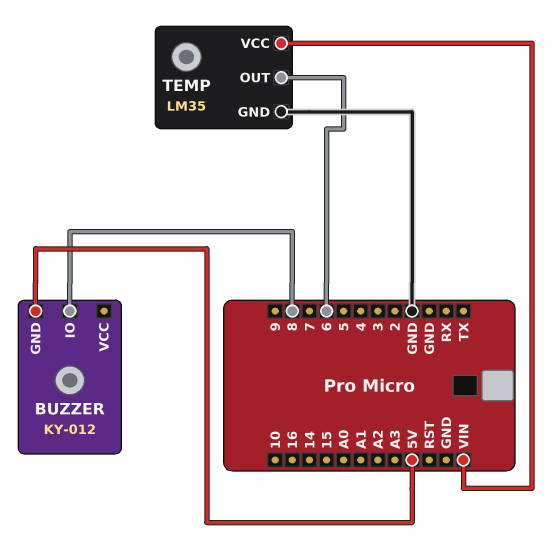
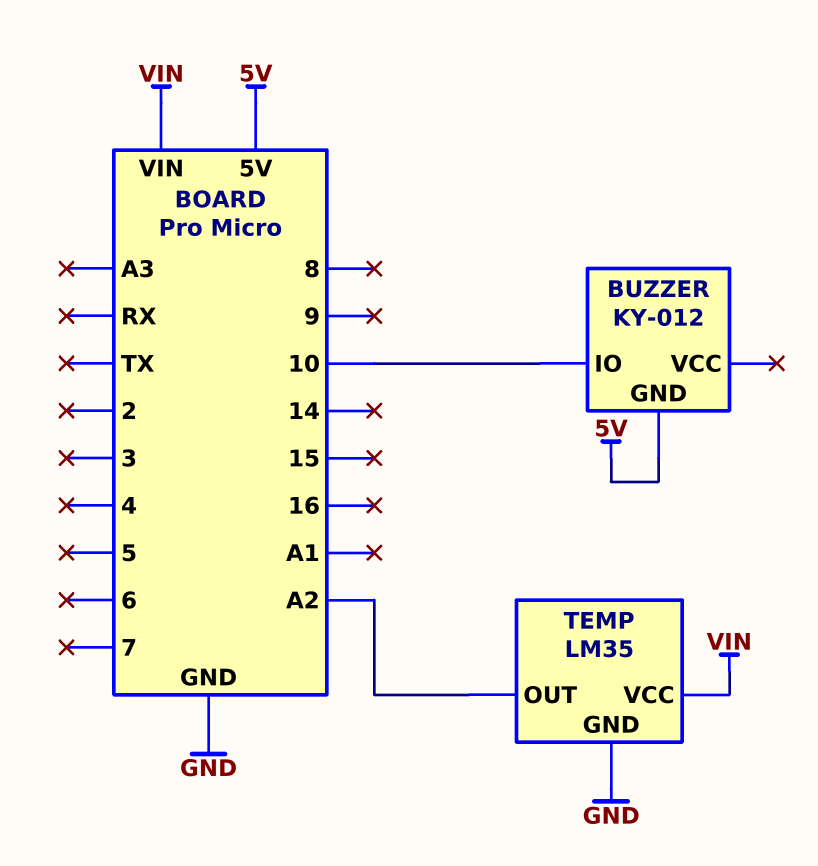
BUZZER pin IO: 8 -> 10
TEMP pin OUT: 6 -> A2

